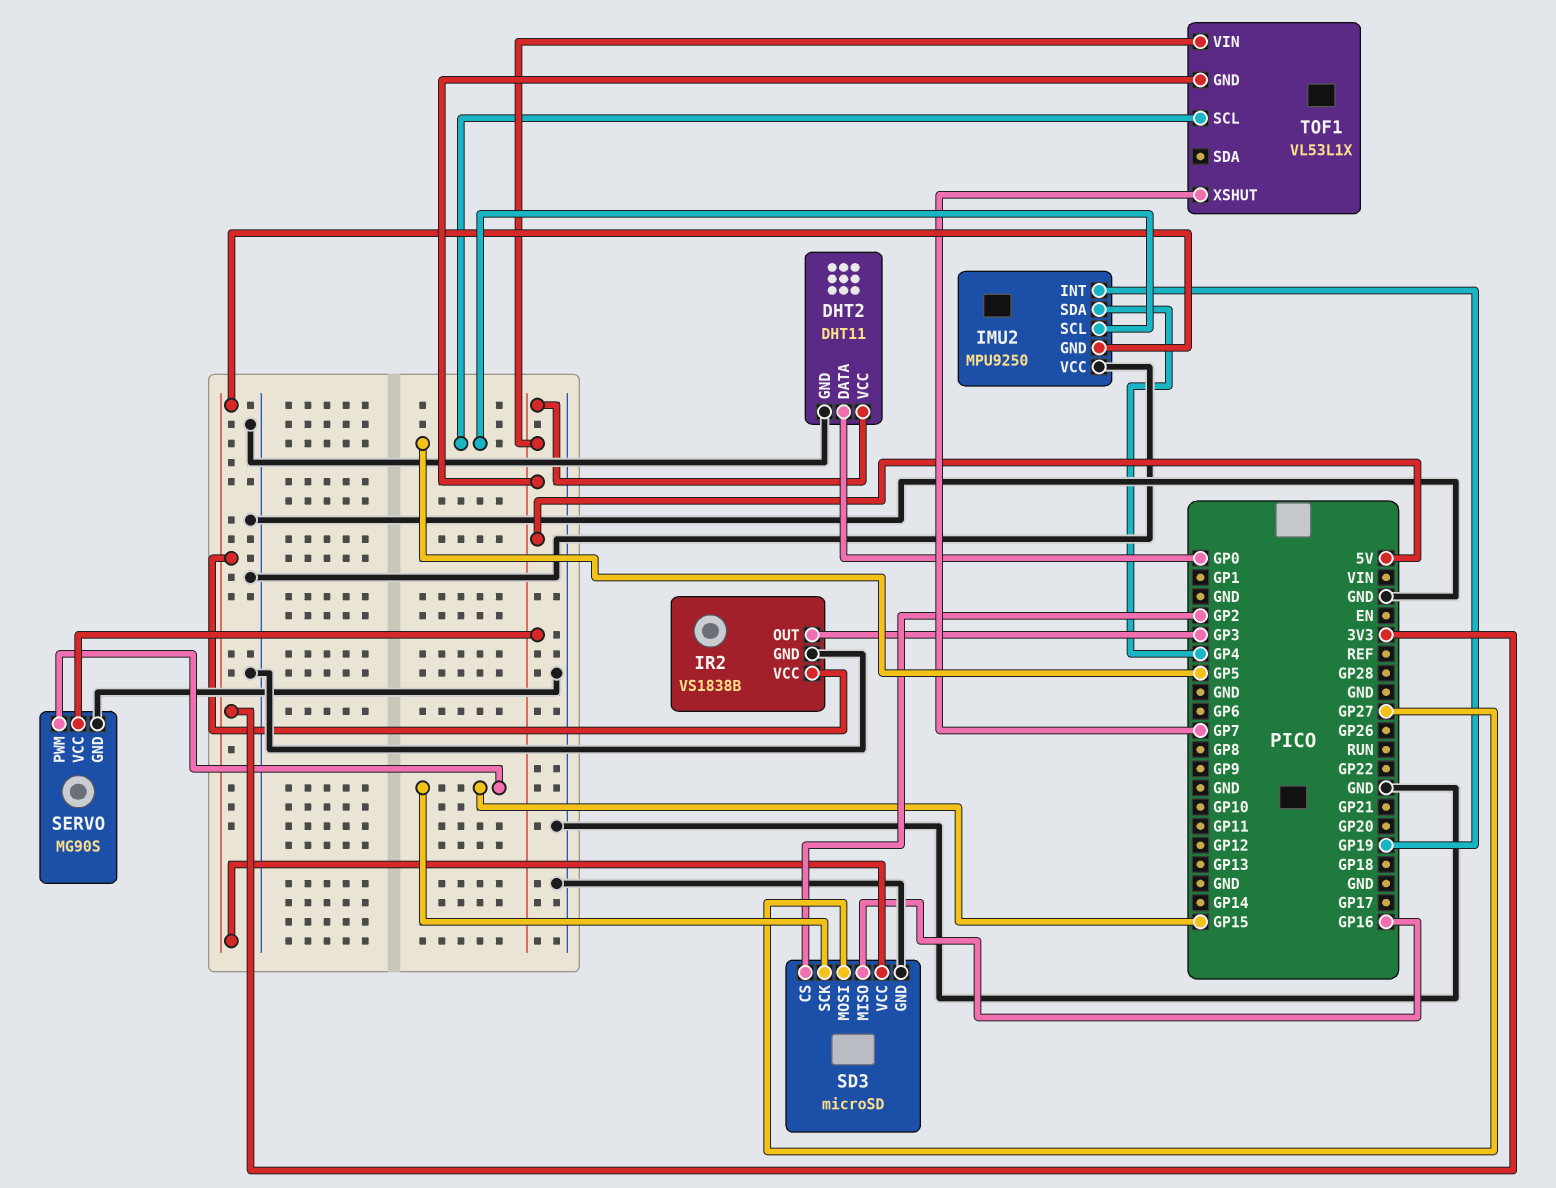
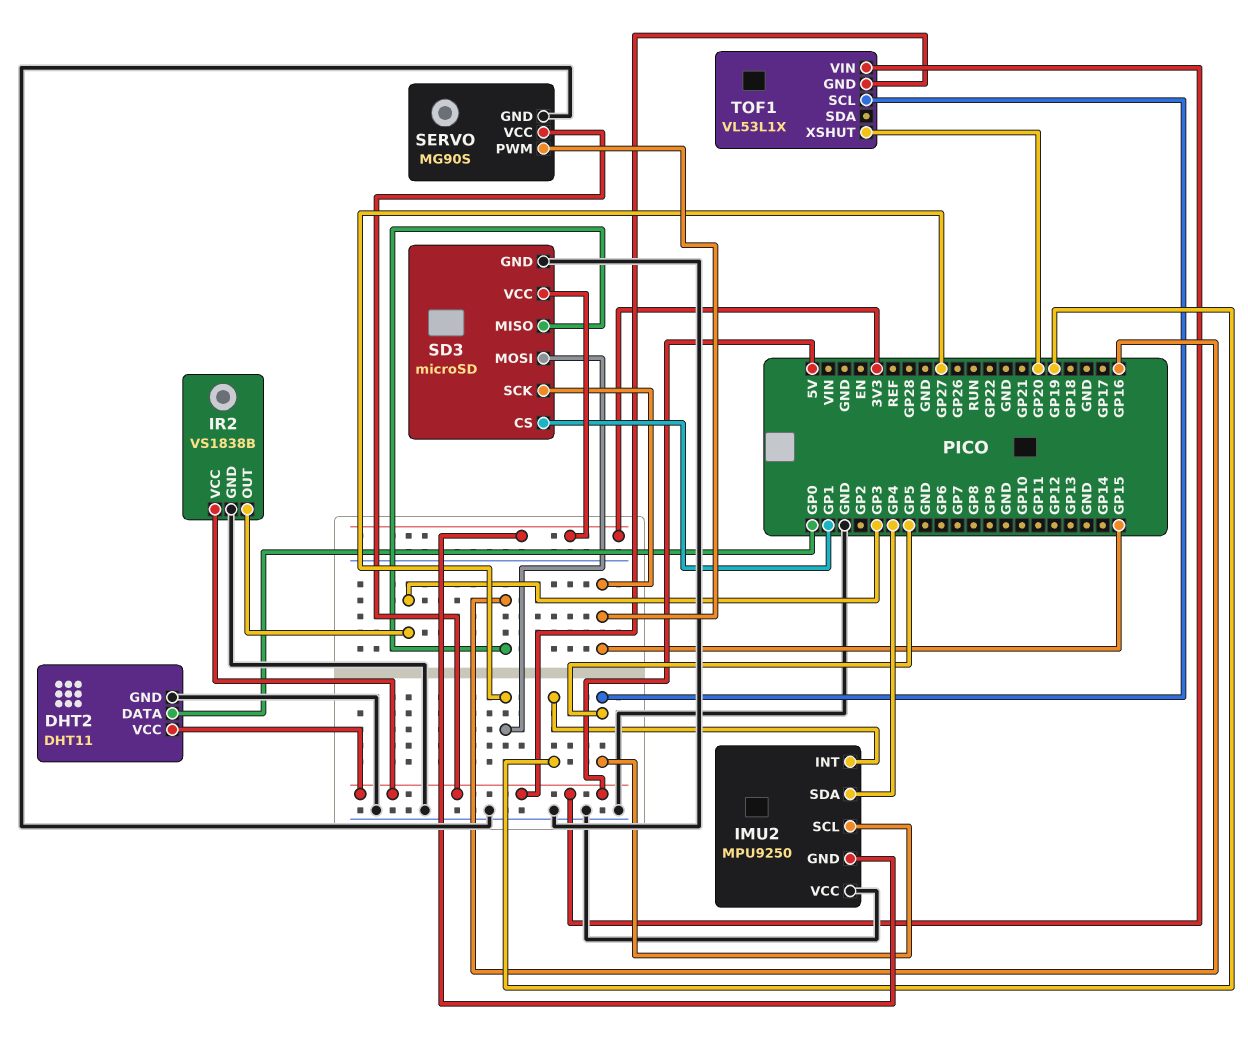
IR2 pin VCC: 3V3 -> 5V
SD3 pin CS: GP2 -> GP1
TOF1 pin XSHUT: GP7 -> GP20

